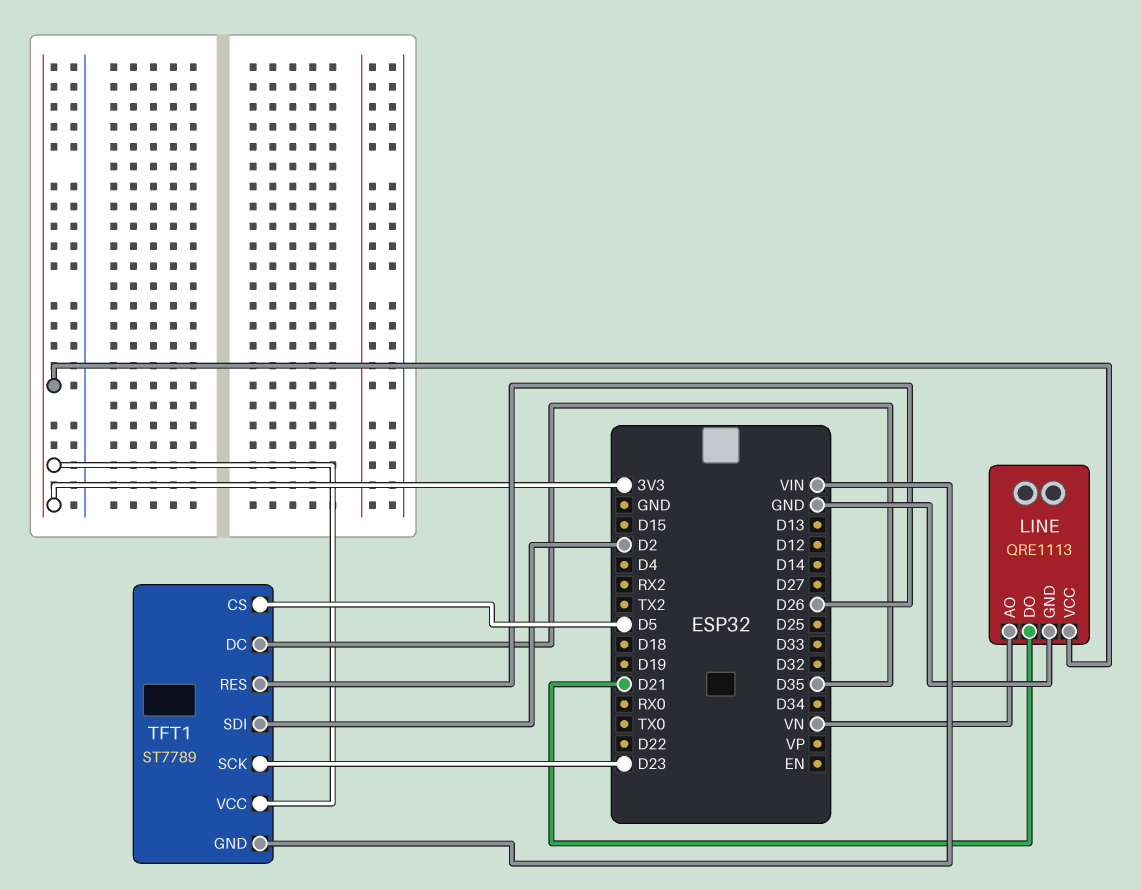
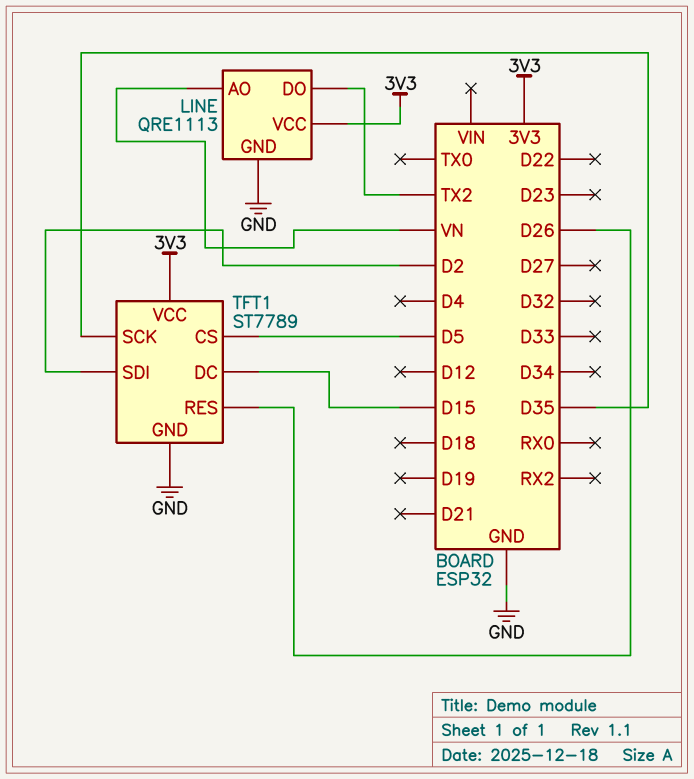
LINE pin DO: D21 -> TX2
TFT1 pin DC: D35 -> D15
TFT1 pin GND: VIN -> GND
TFT1 pin SCK: D23 -> D35

